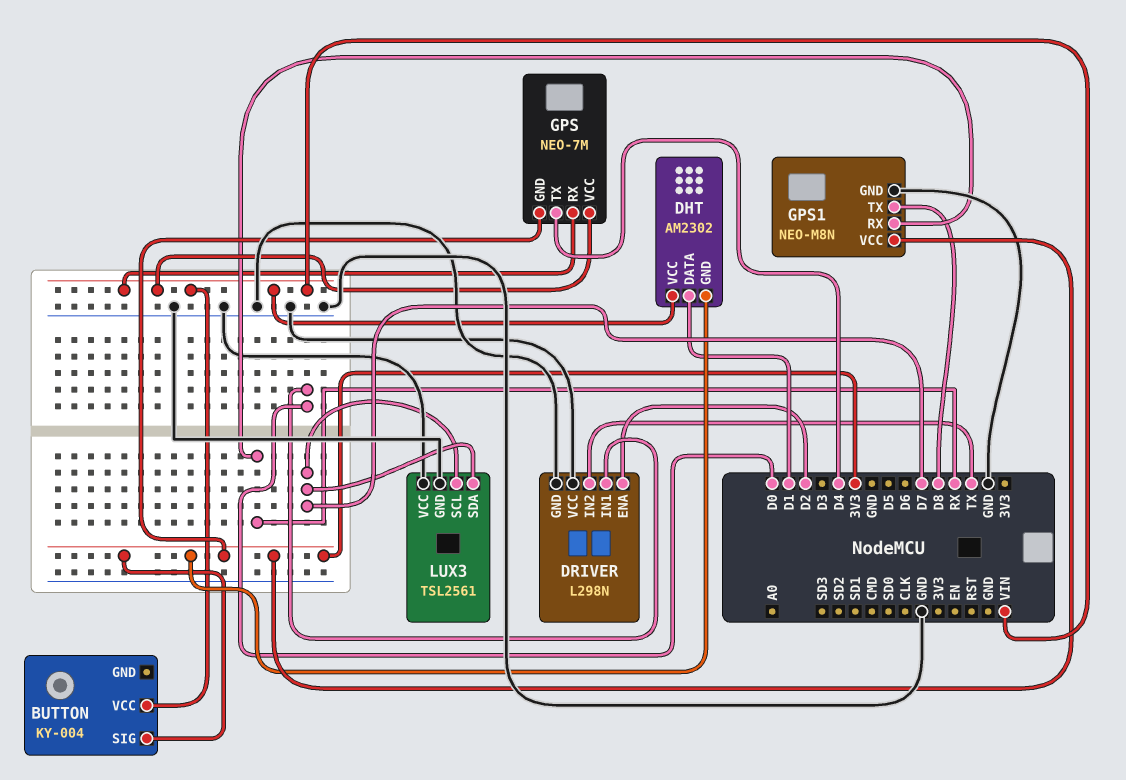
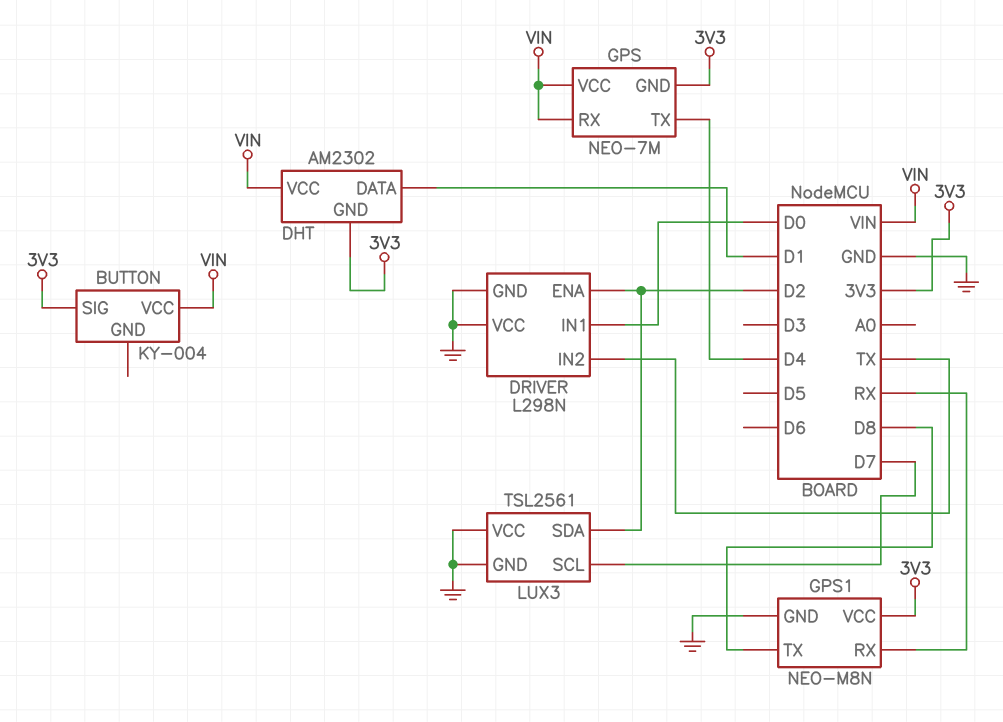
LUX3 pin SDA: D7 -> D2

